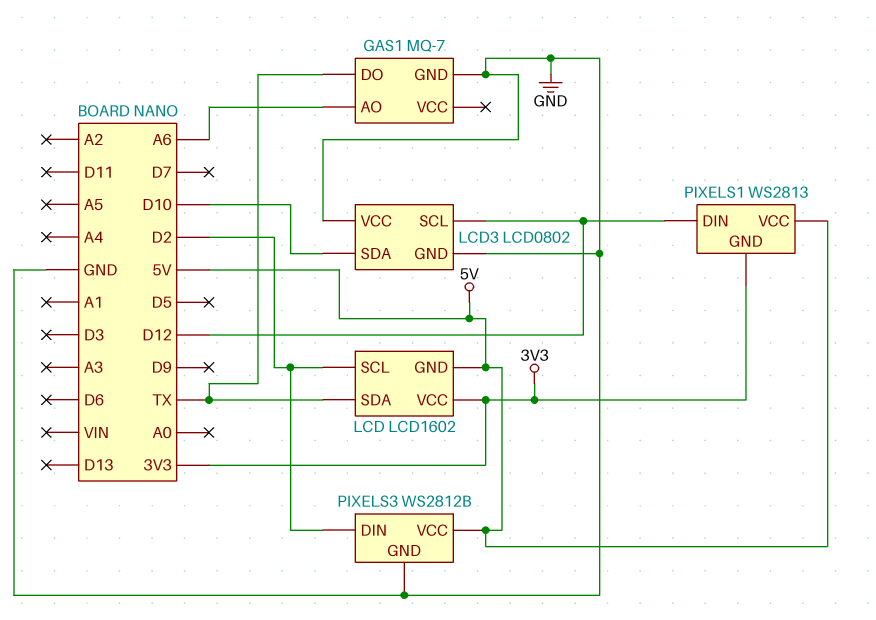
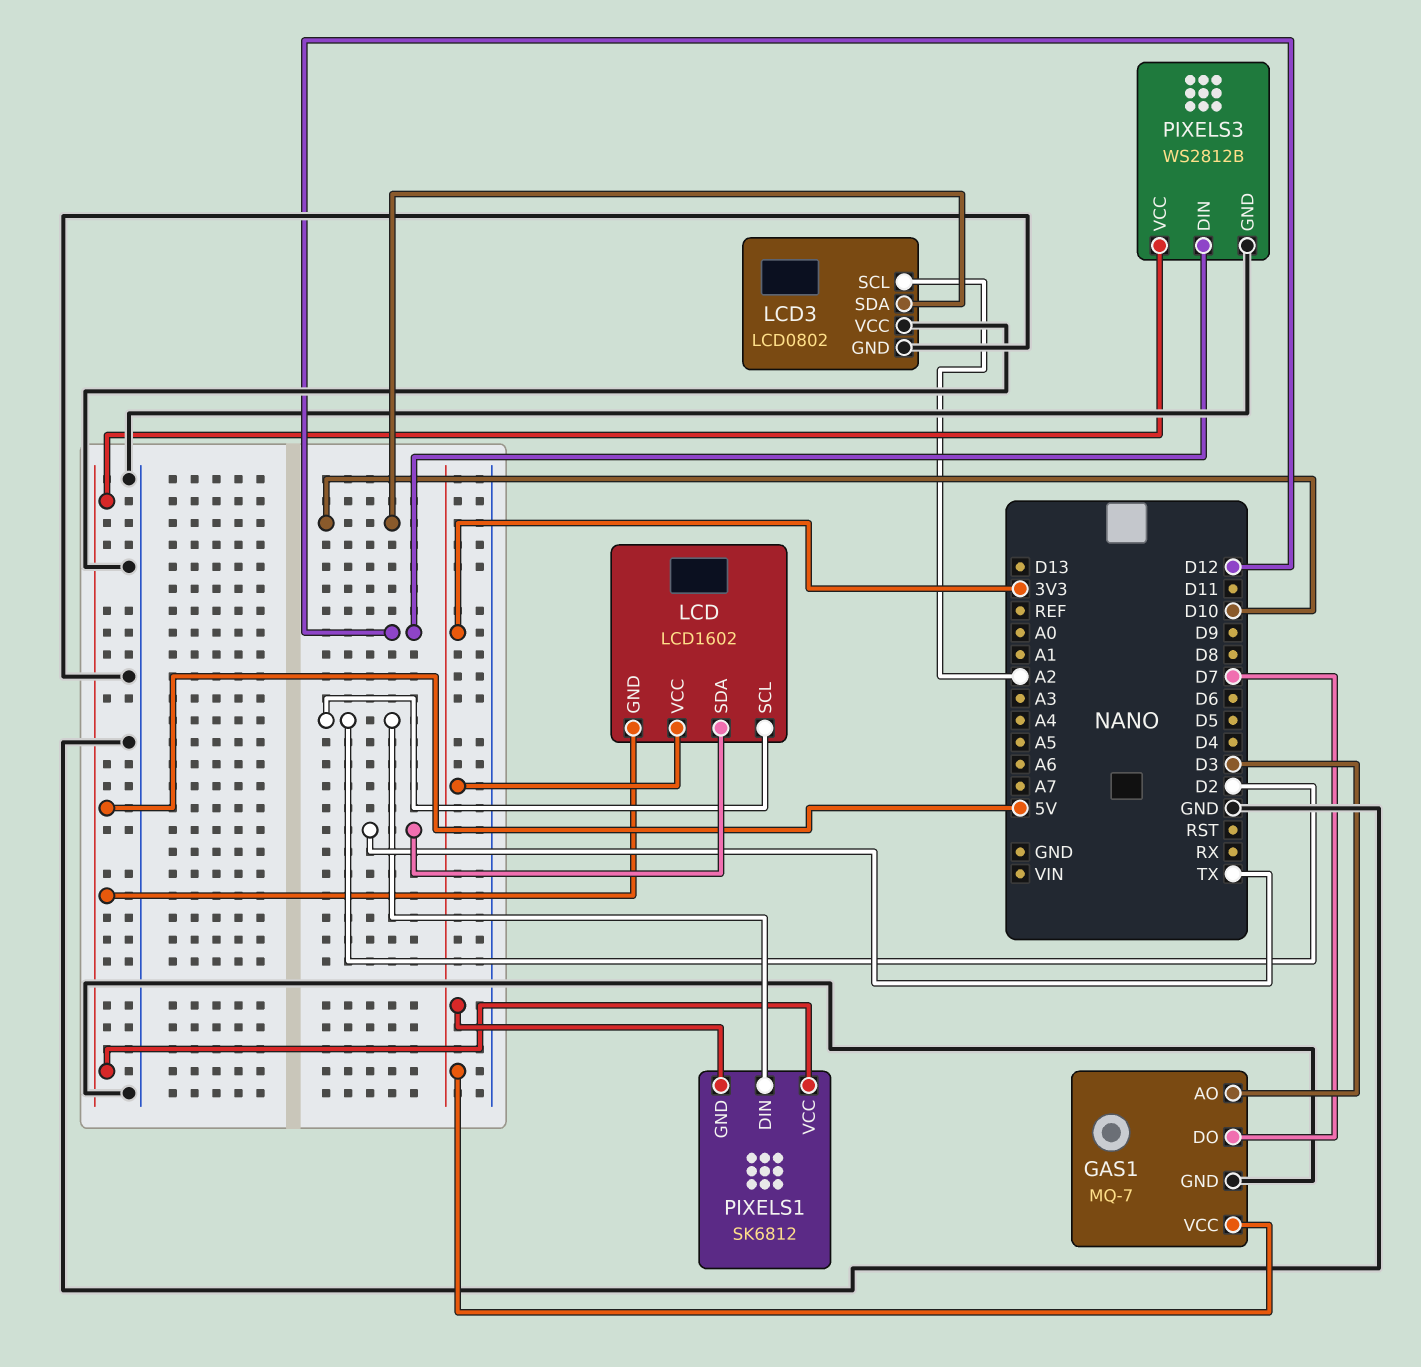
GAS1 pin AO: A6 -> D3
GAS1 pin DO: TX -> D7
GAS1 pin VCC: none -> 3V3
LCD3 pin SCL: D12 -> A2
PIXELS1: WS2813 -> SK6812
PIXELS1 pin DIN: D12 -> D2
PIXELS3 pin DIN: D2 -> D12

